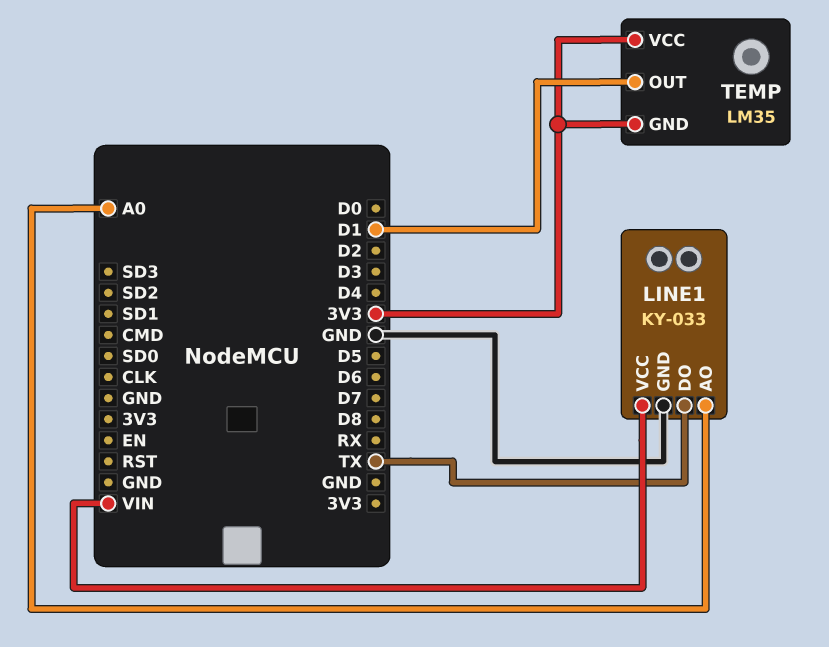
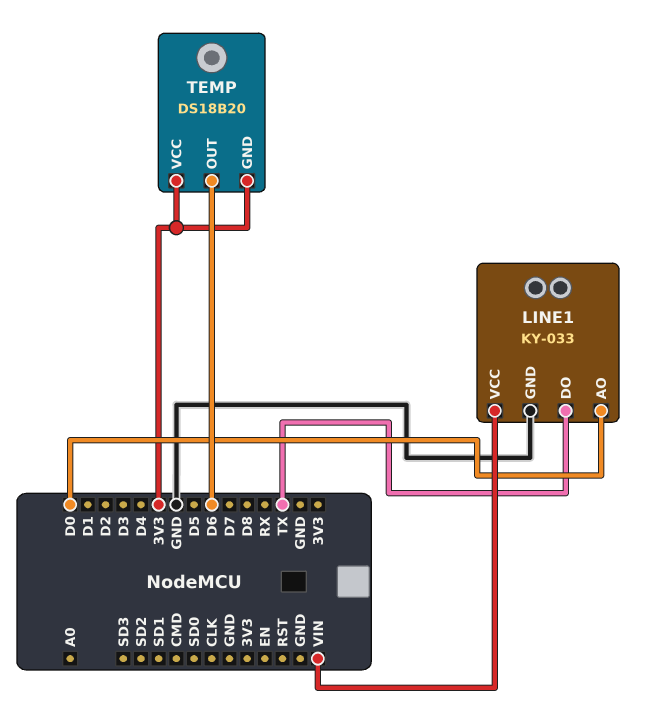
LINE1 pin AO: A0 -> D0
TEMP: LM35 -> DS18B20
TEMP pin OUT: D1 -> D6

